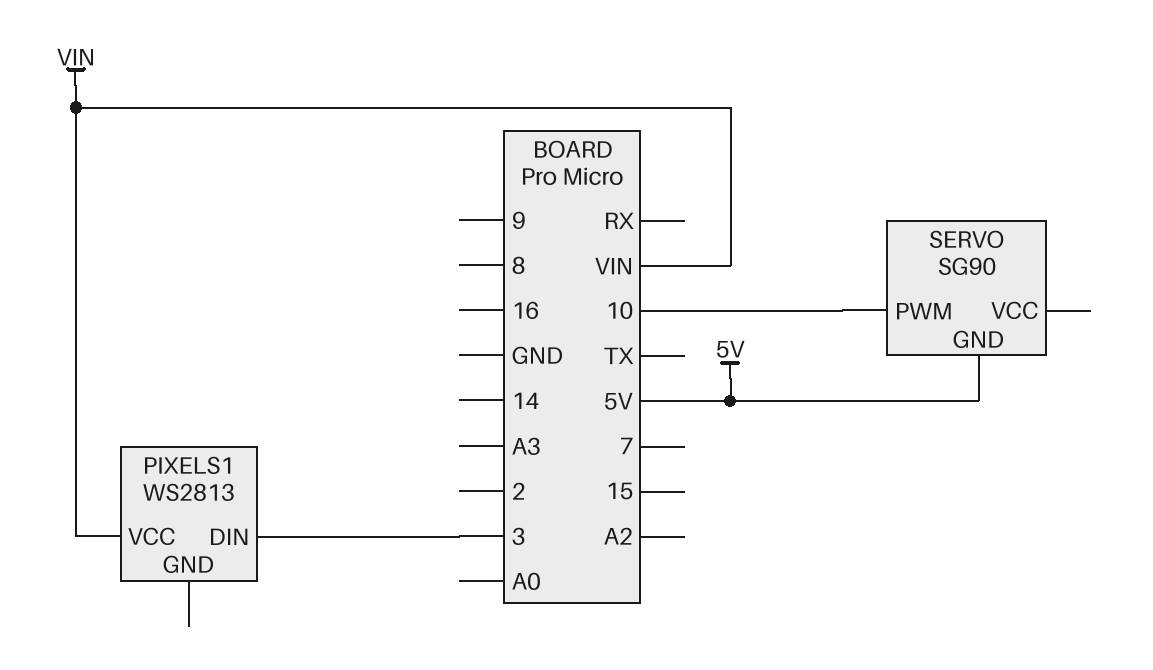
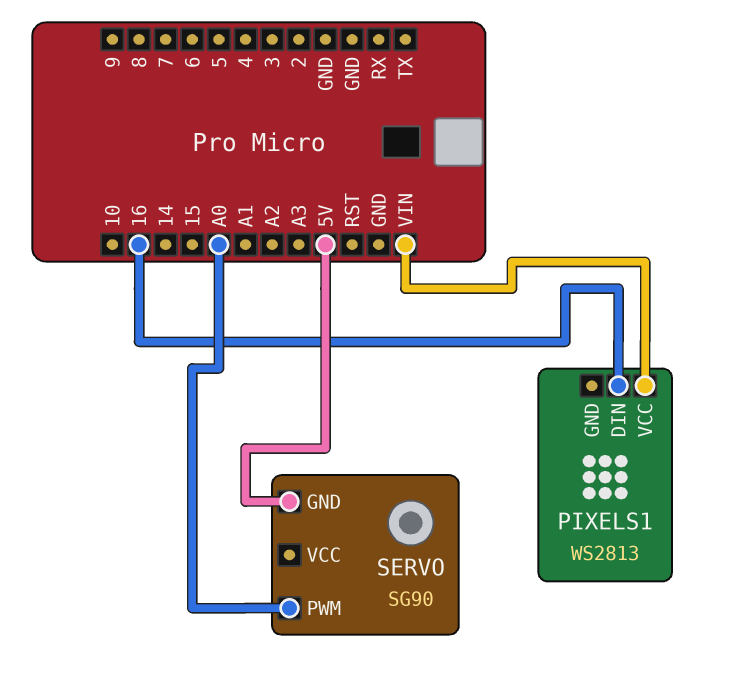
PIXELS1 pin DIN: 3 -> 16
SERVO pin PWM: 10 -> A0

